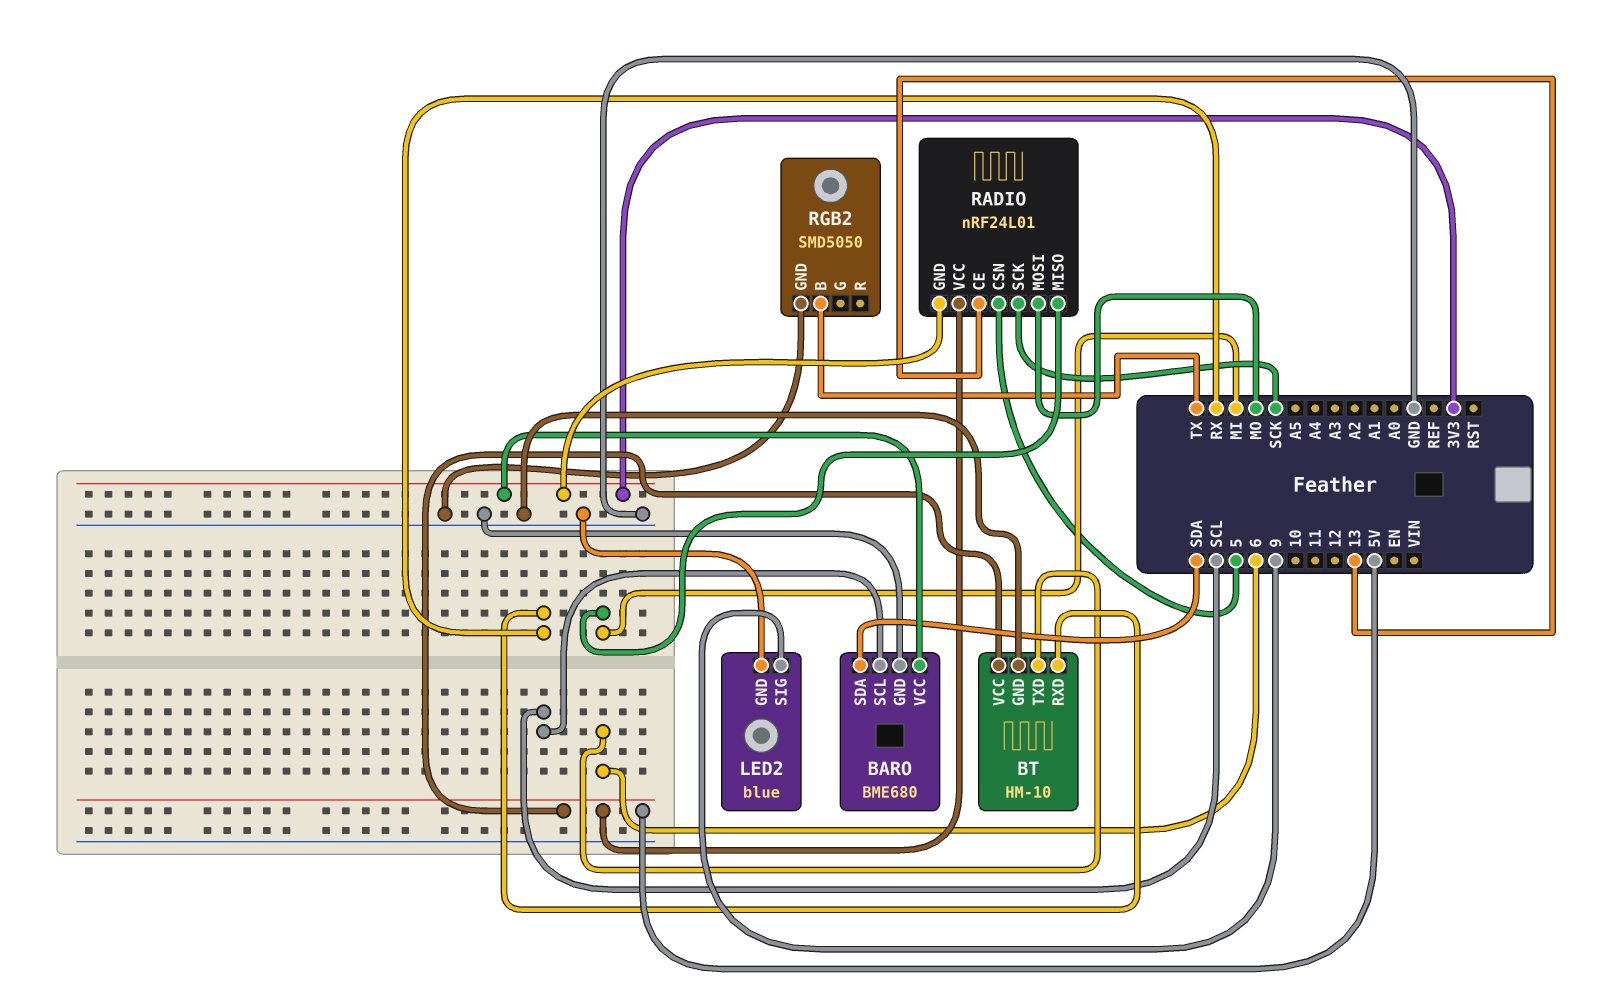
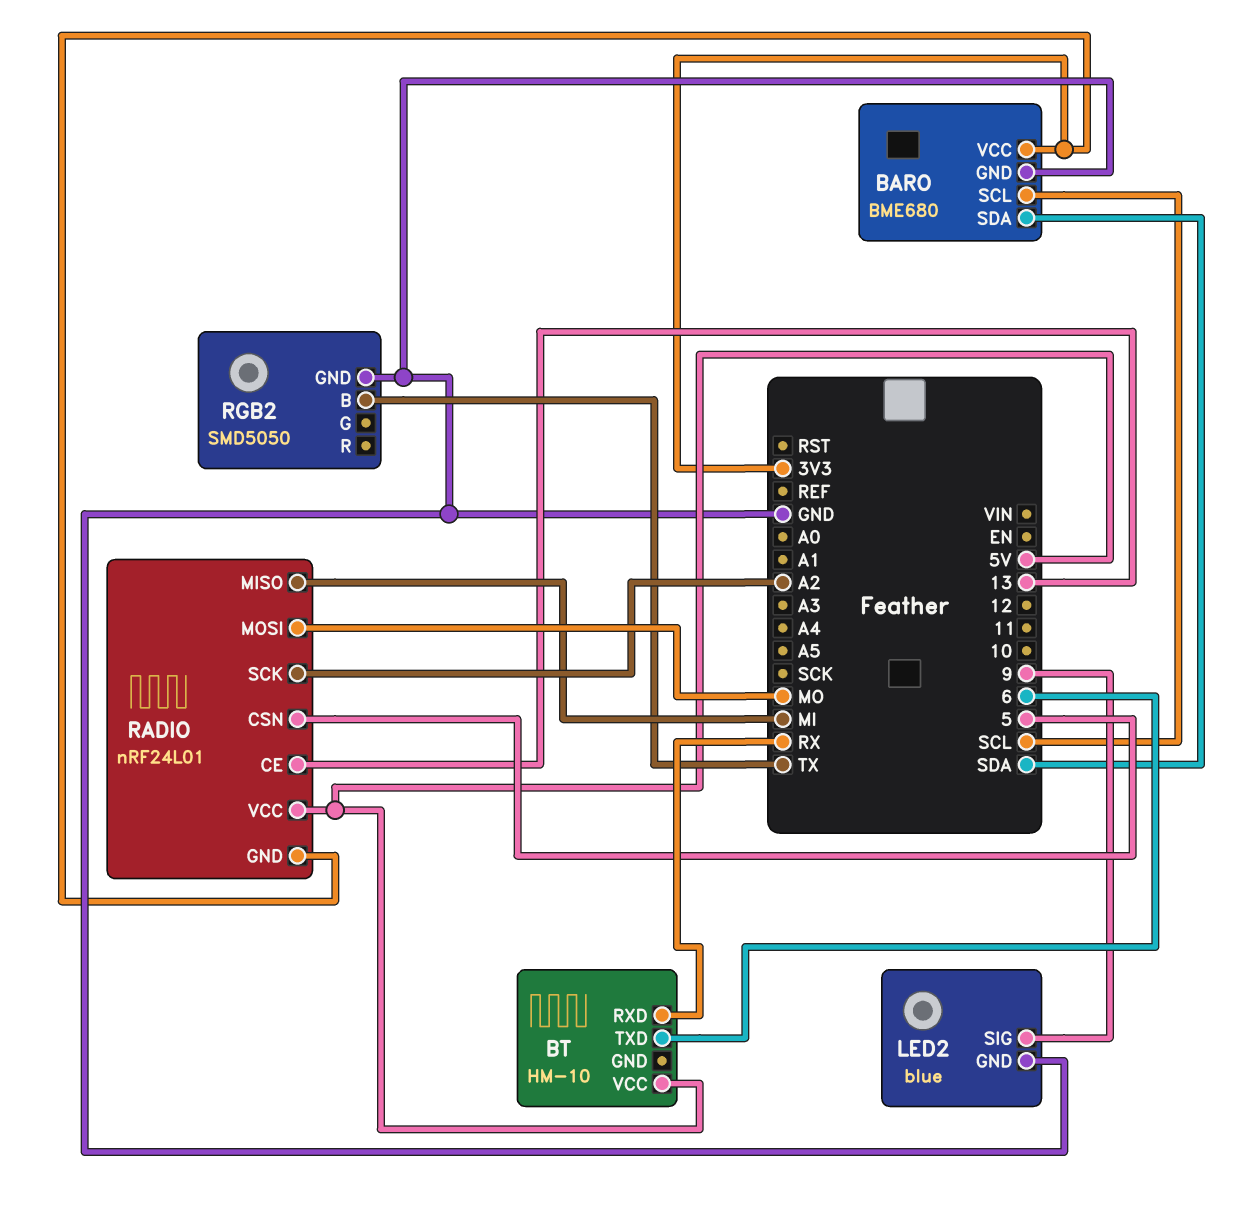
BT pin GND: GND -> none
RADIO pin SCK: SCK -> A2

